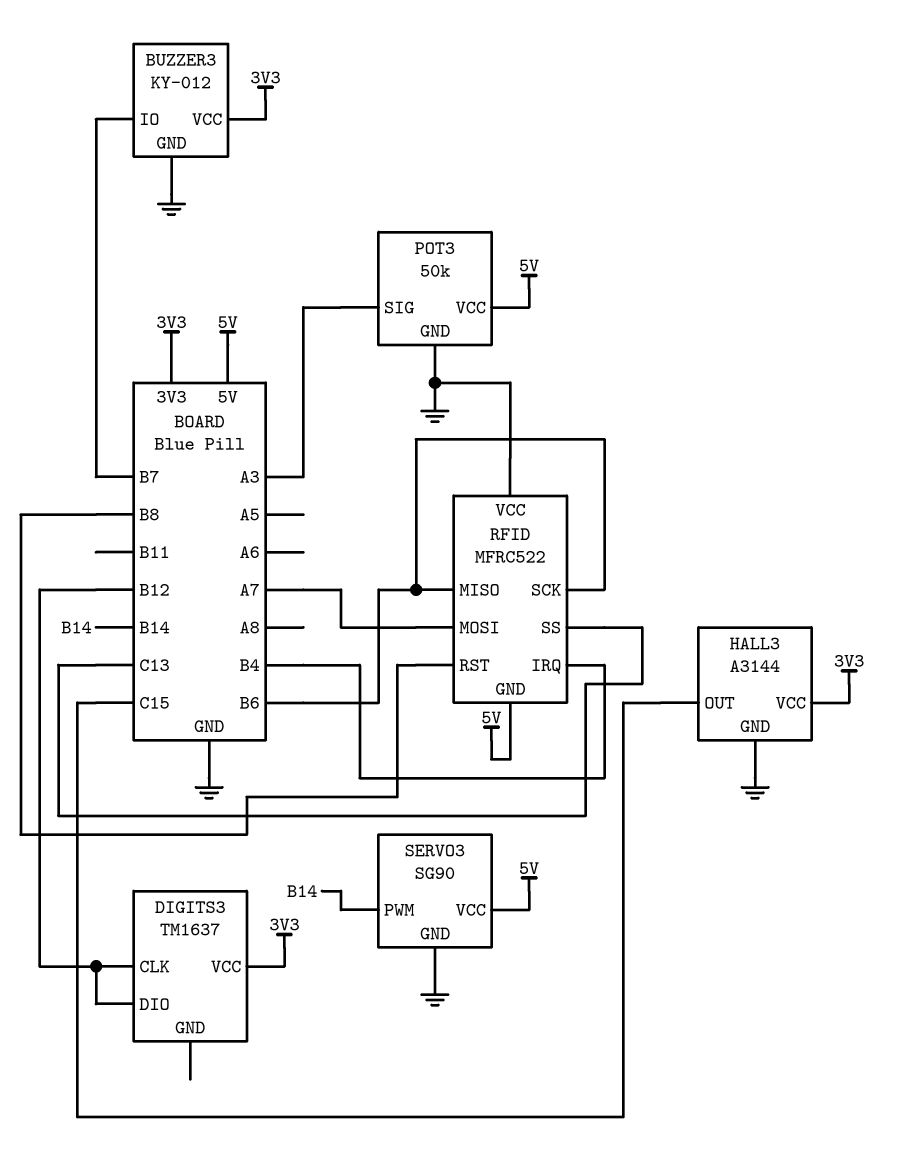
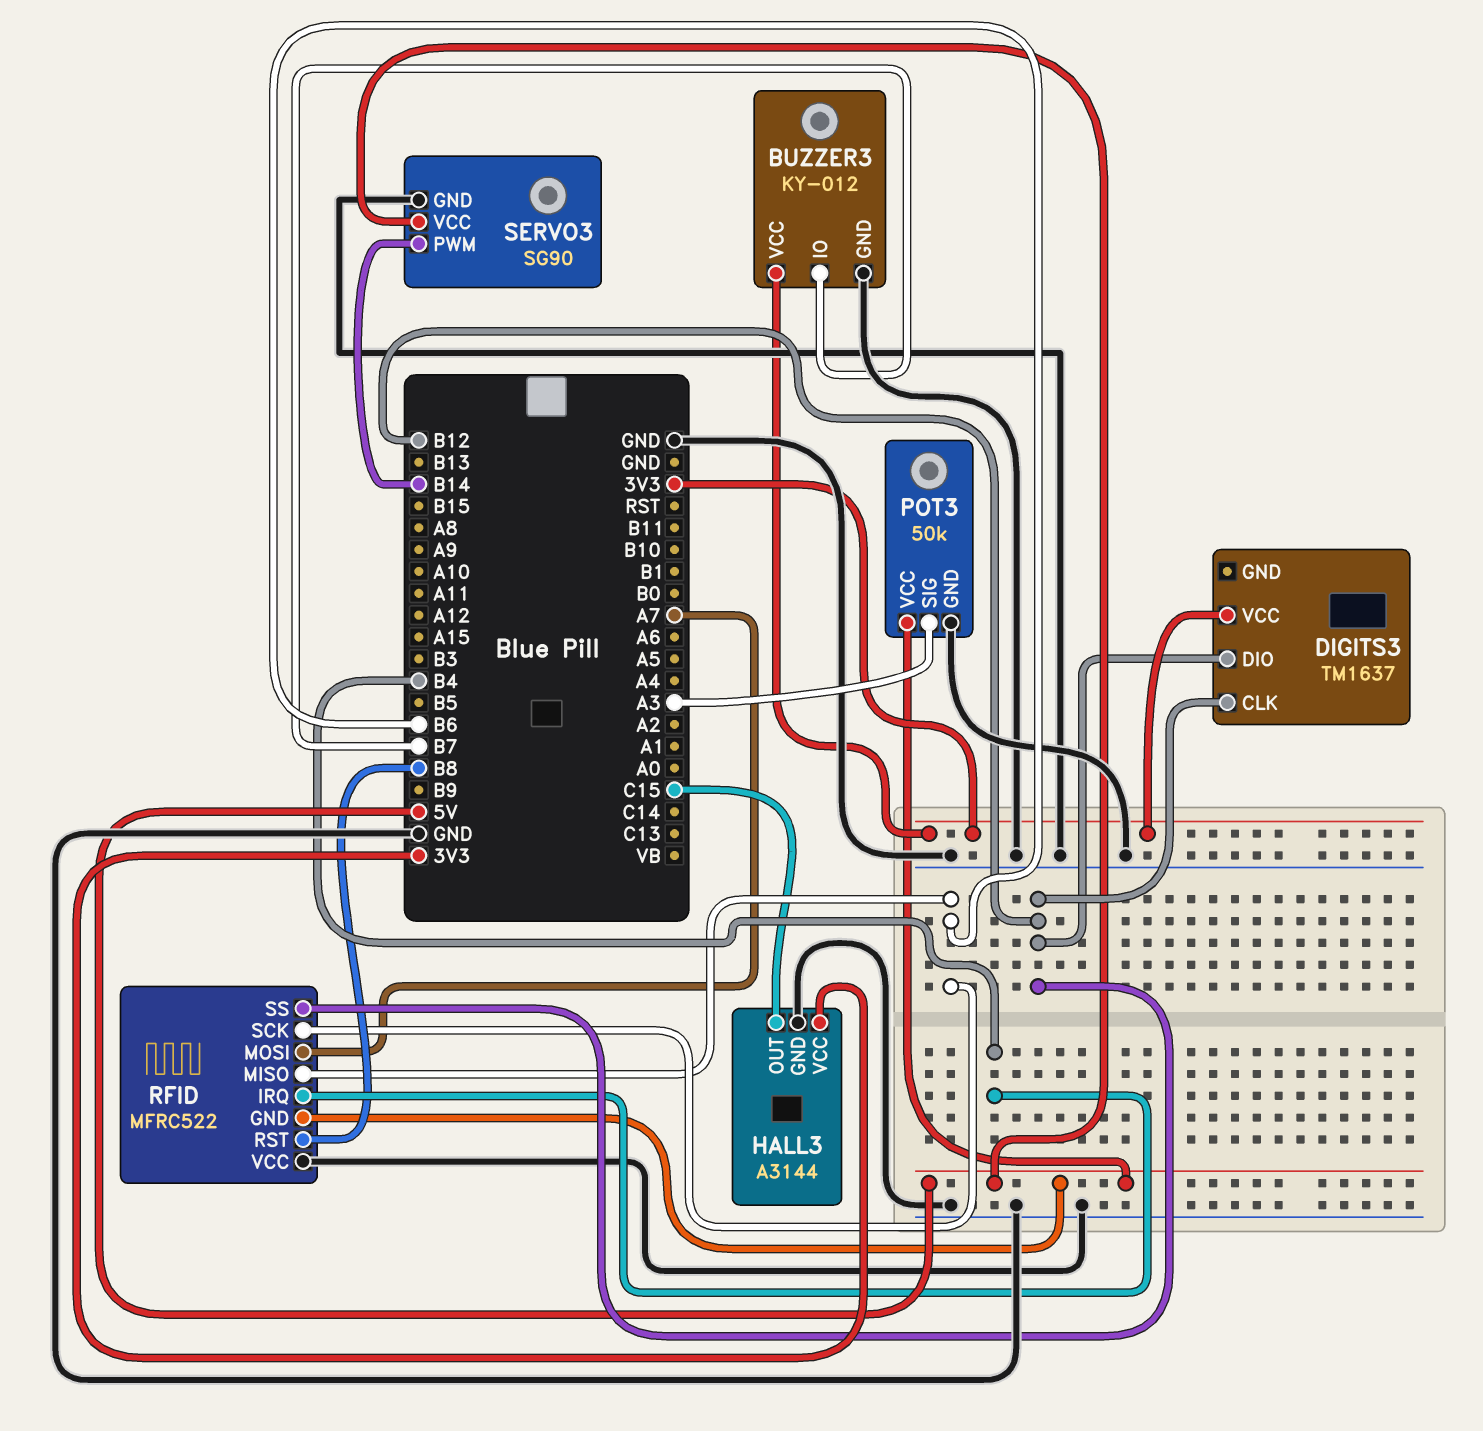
RFID pin SS: C13 -> B12

